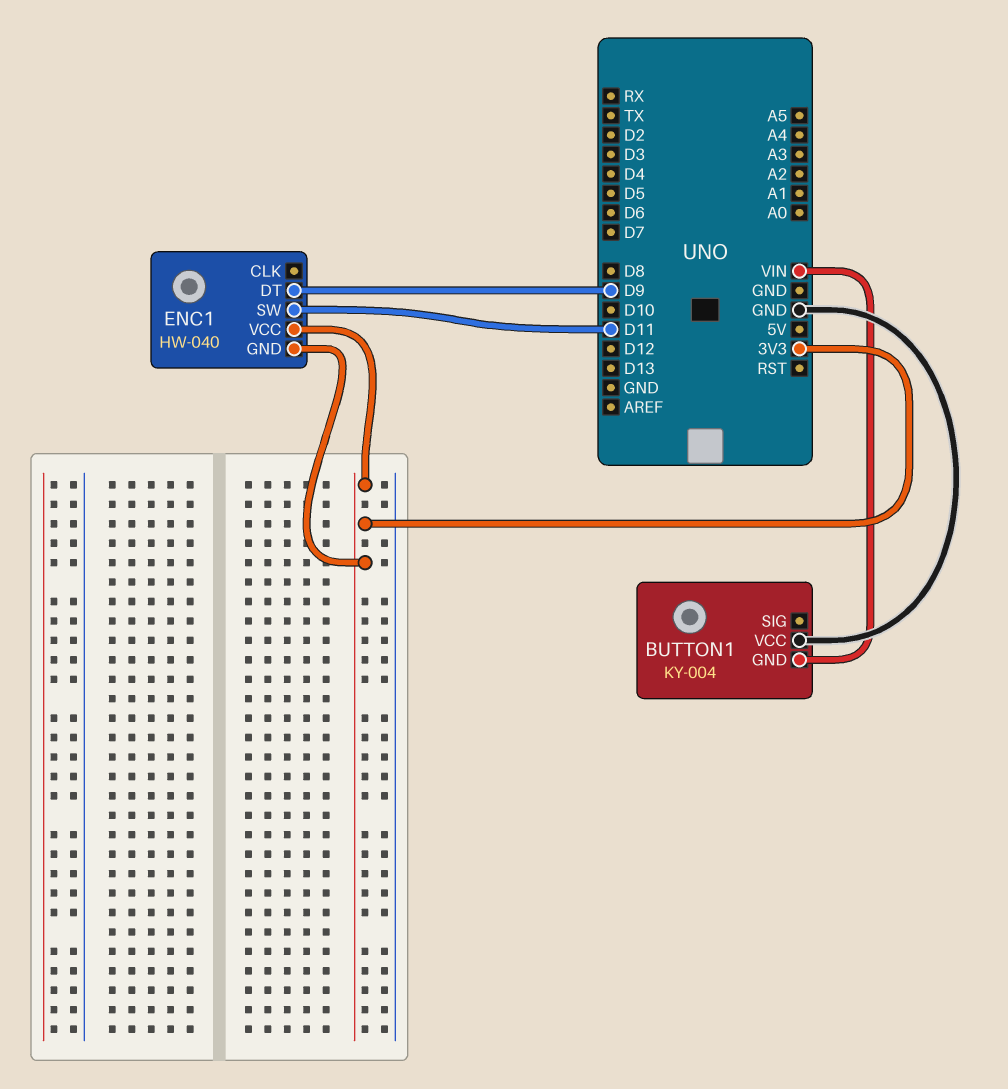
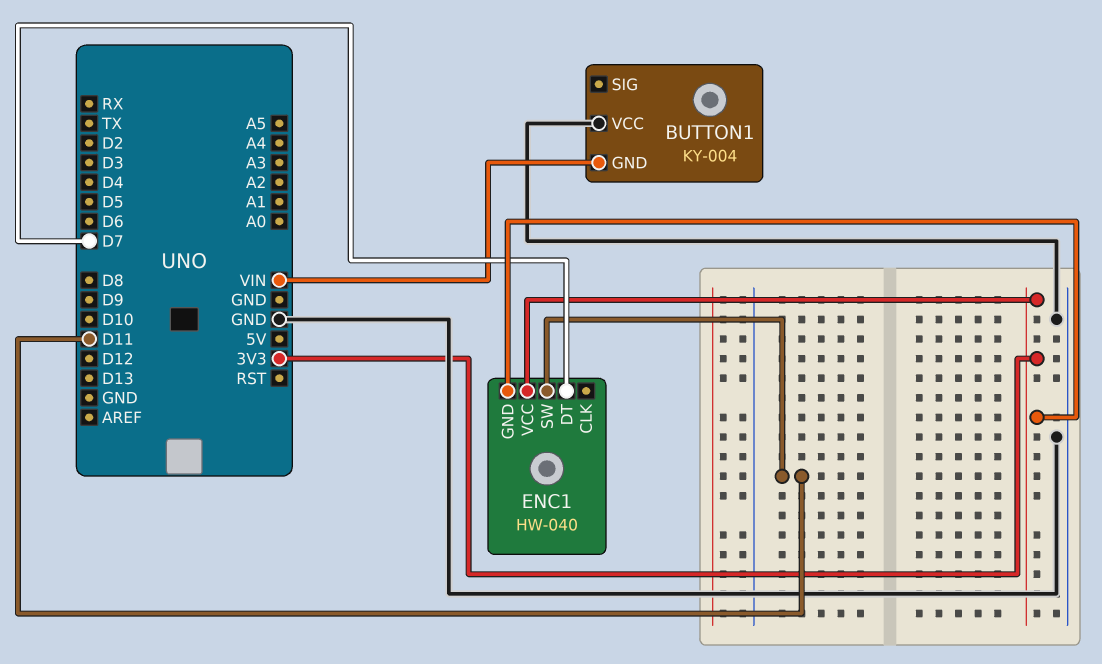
ENC1 pin DT: D9 -> D7

